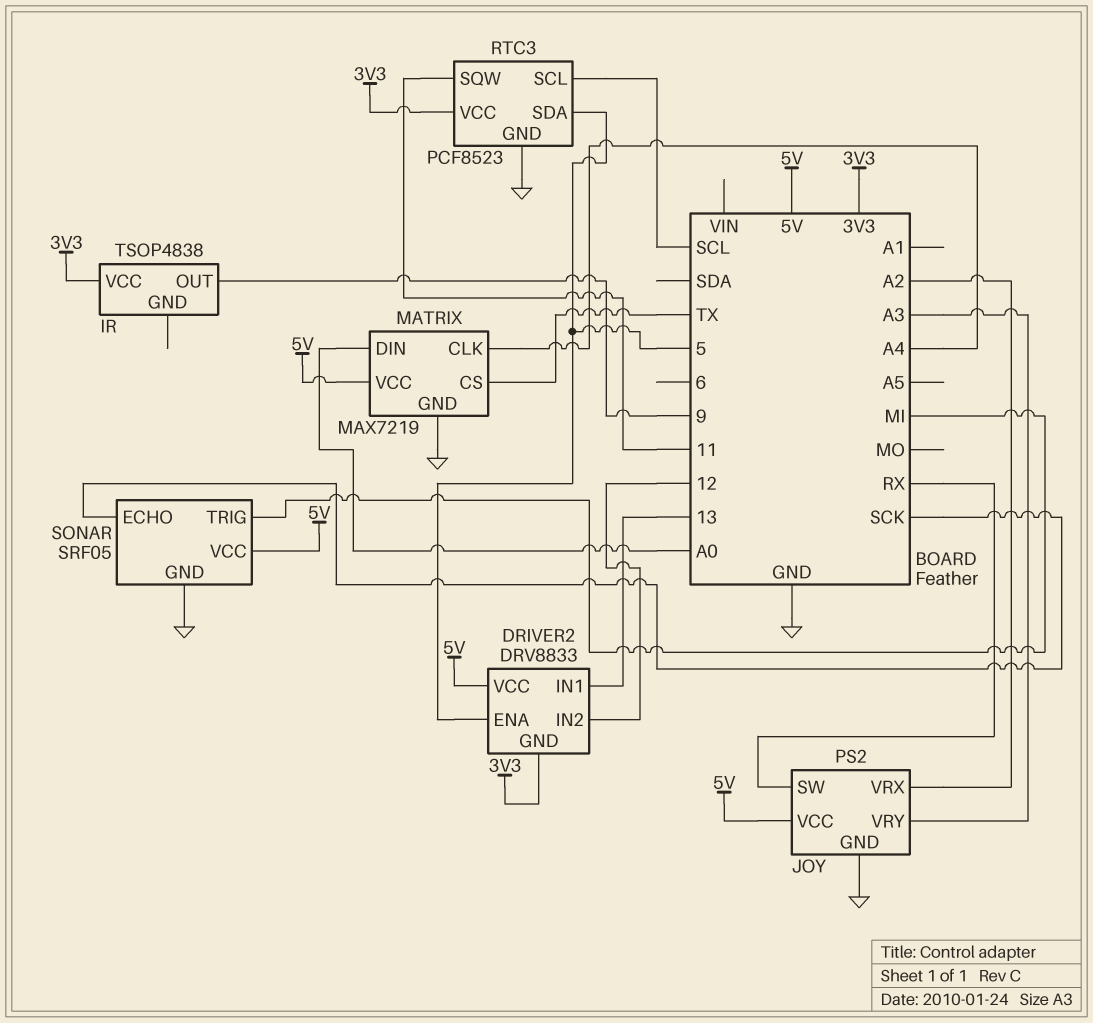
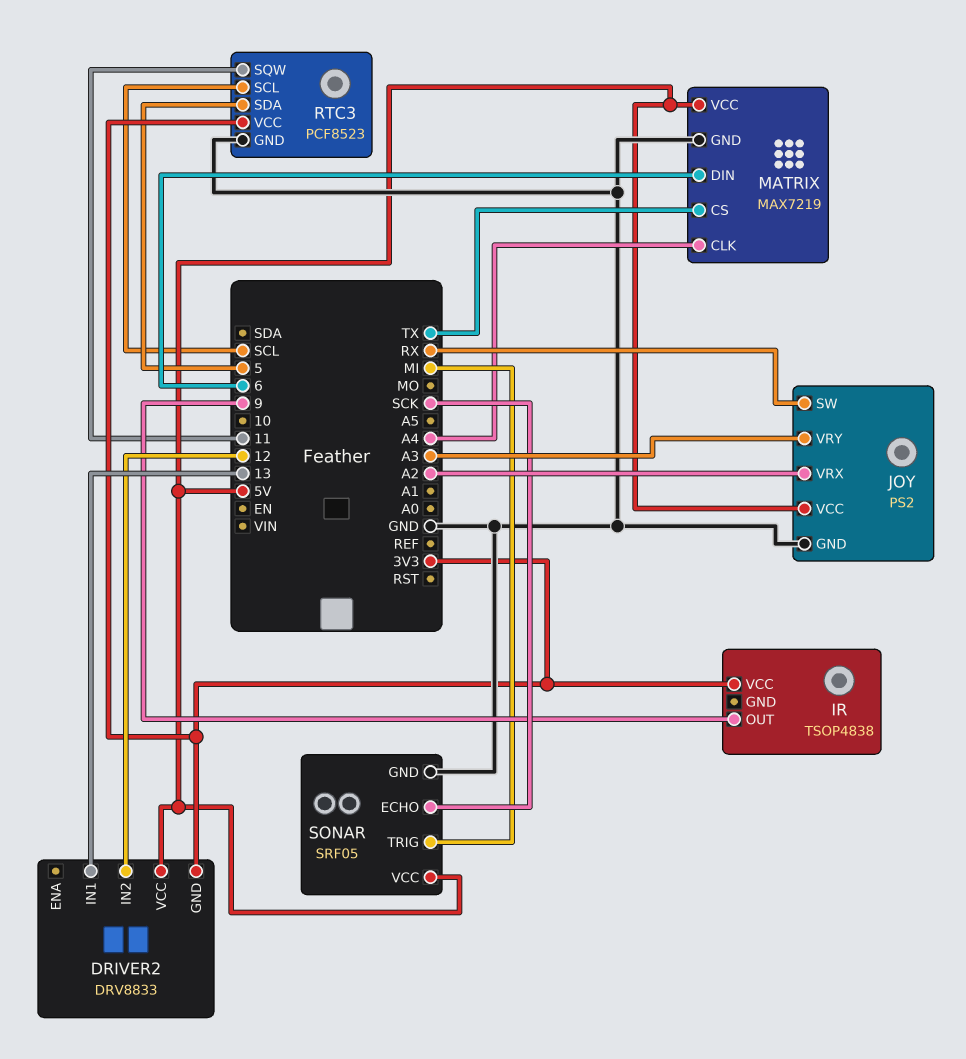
DRIVER2 pin ENA: 5 -> none
MATRIX pin DIN: A0 -> 6

